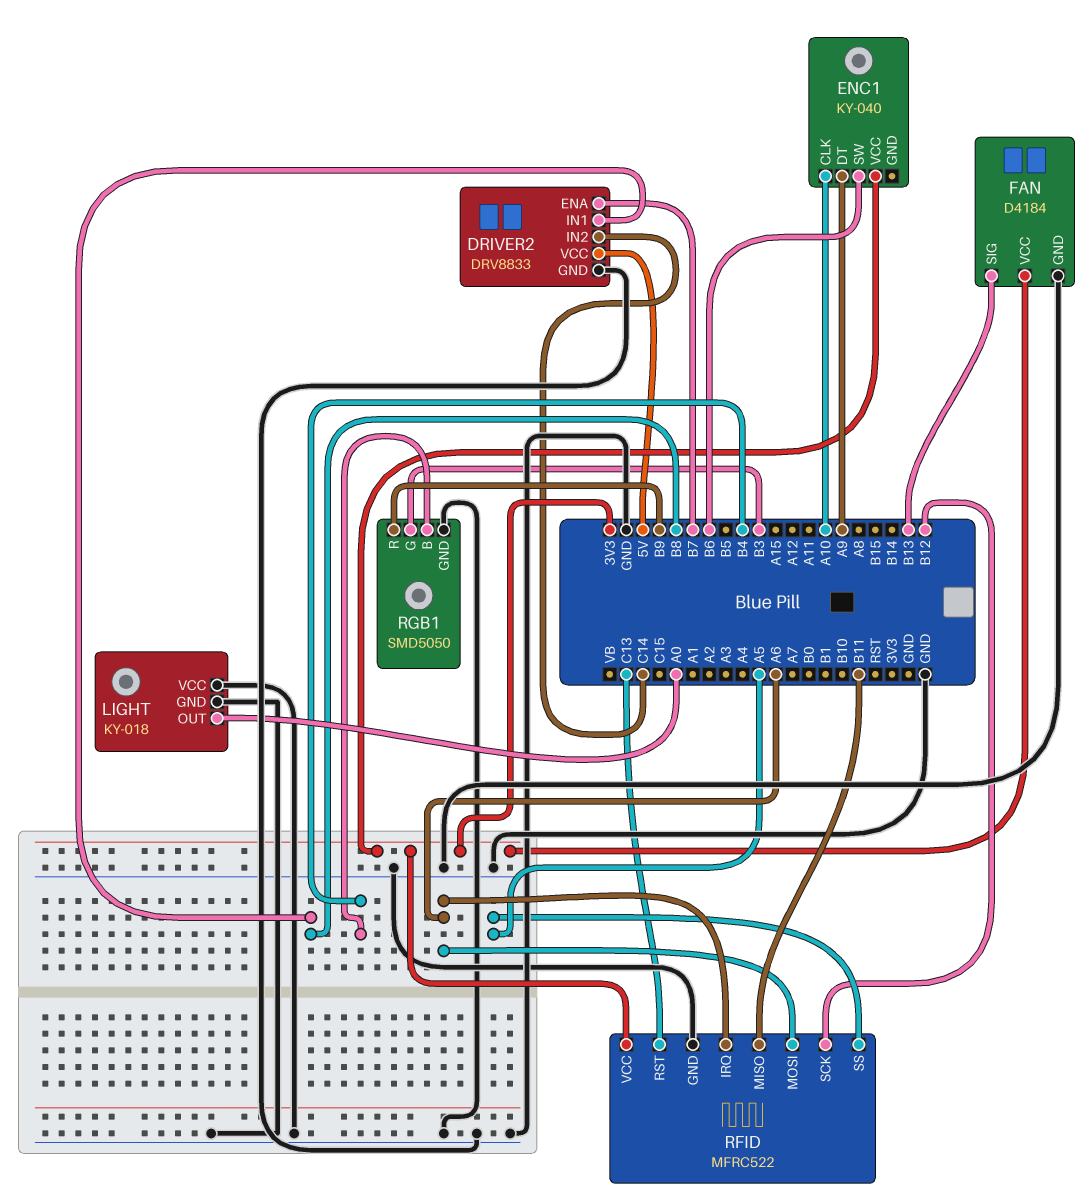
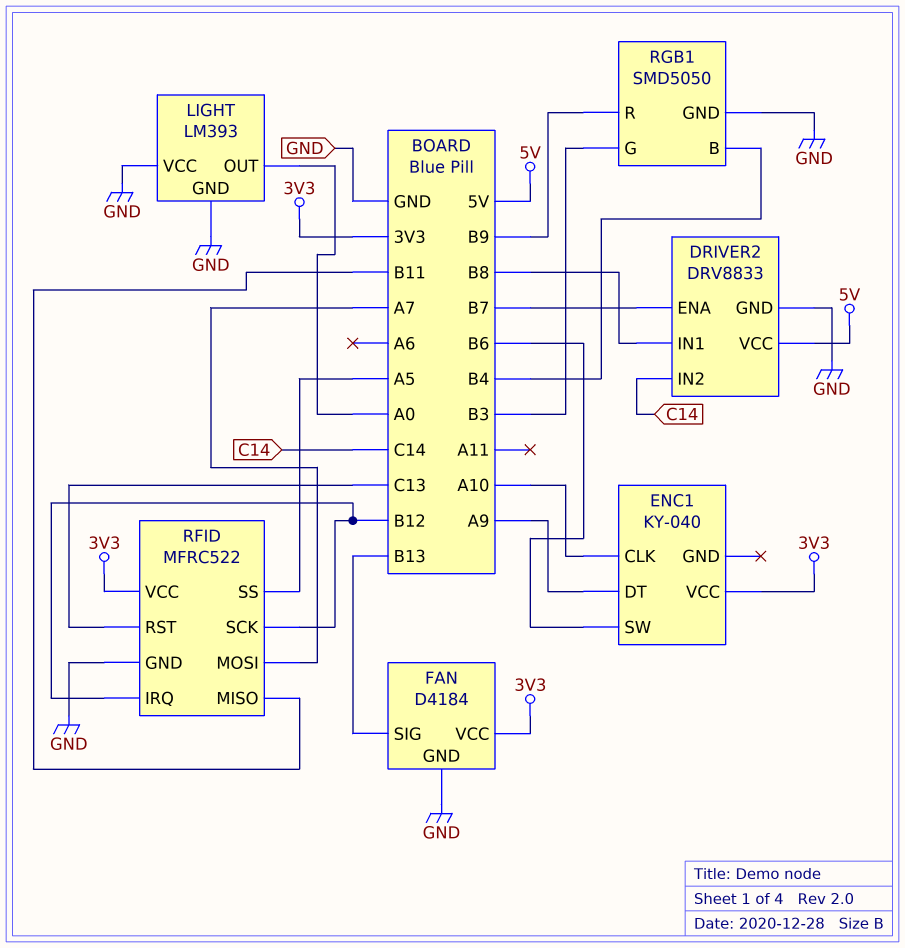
LIGHT: KY-018 -> LM393
RFID pin IRQ: A6 -> B12
RFID pin MOSI: A6 -> A7

